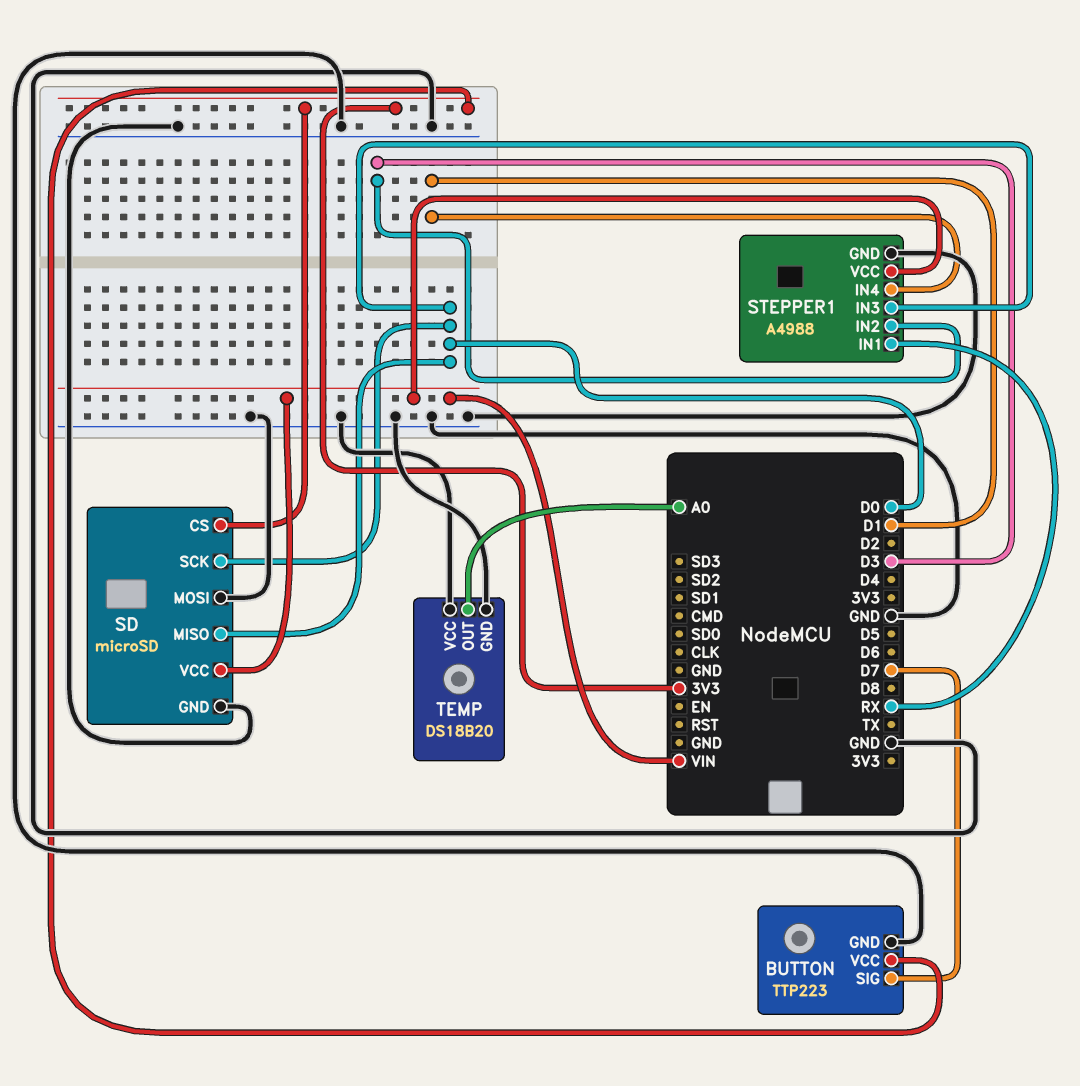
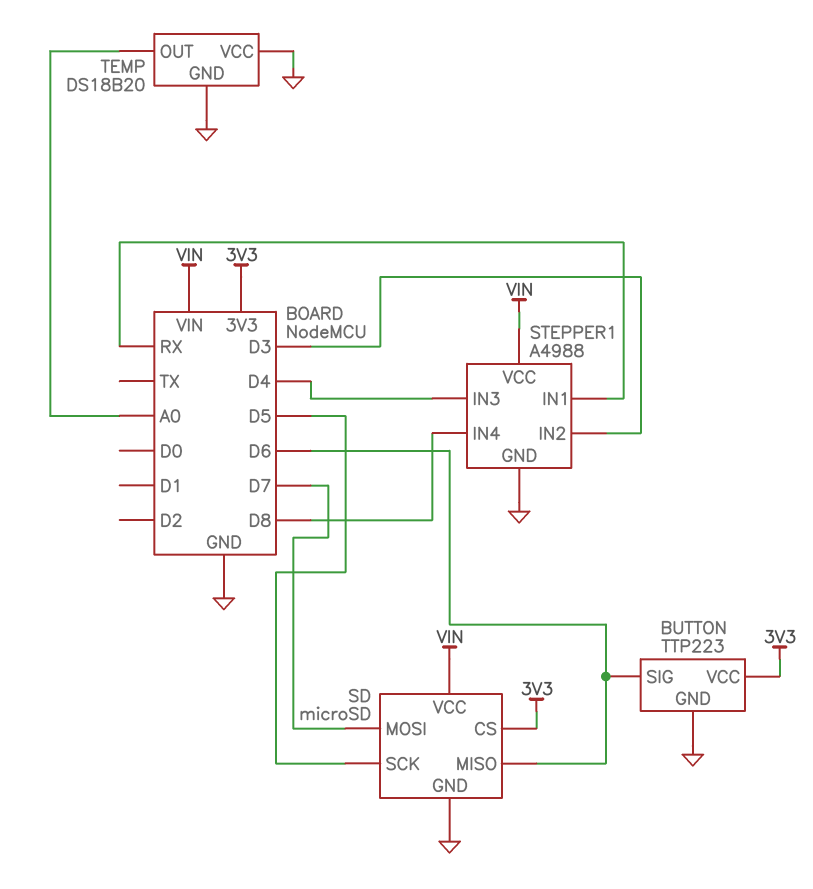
BUTTON pin SIG: D7 -> D6
SD pin MISO: D0 -> D6
SD pin MOSI: GND -> D7
SD pin SCK: D0 -> D5
STEPPER1 pin IN3: D0 -> D4
STEPPER1 pin IN4: D1 -> D8

